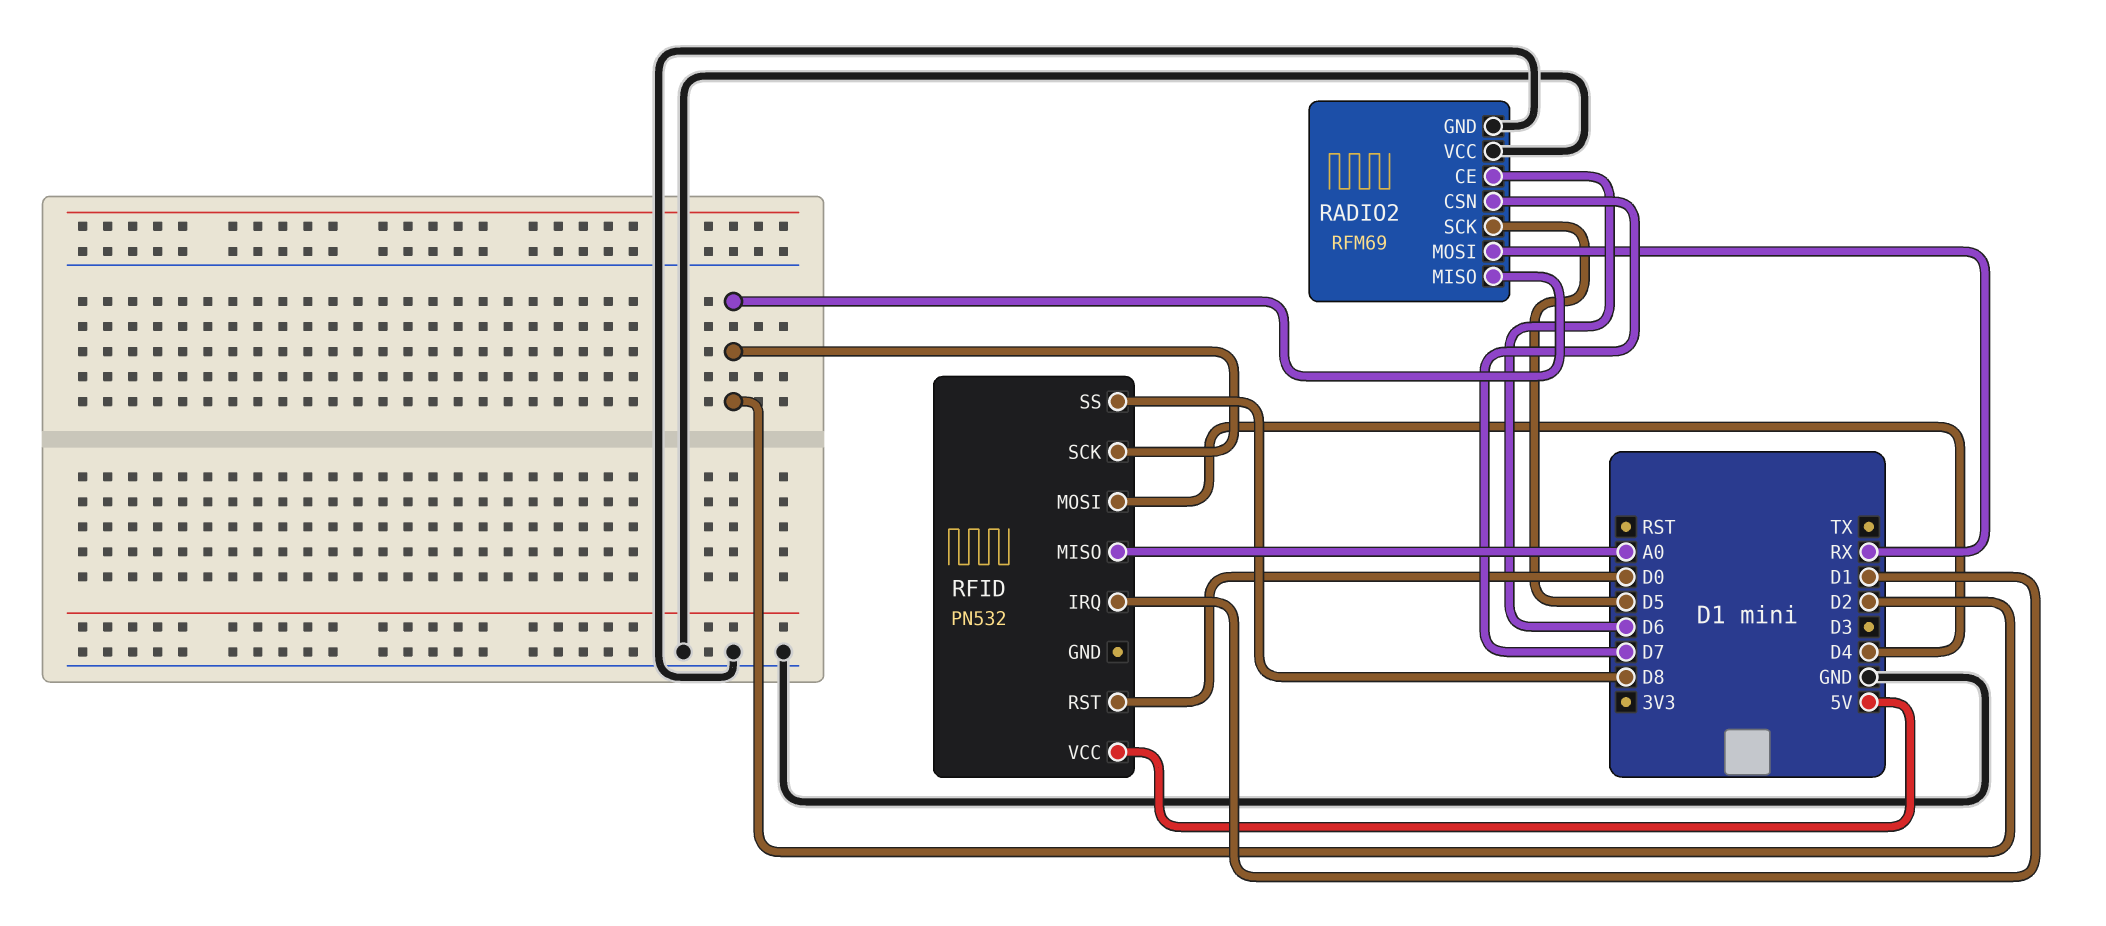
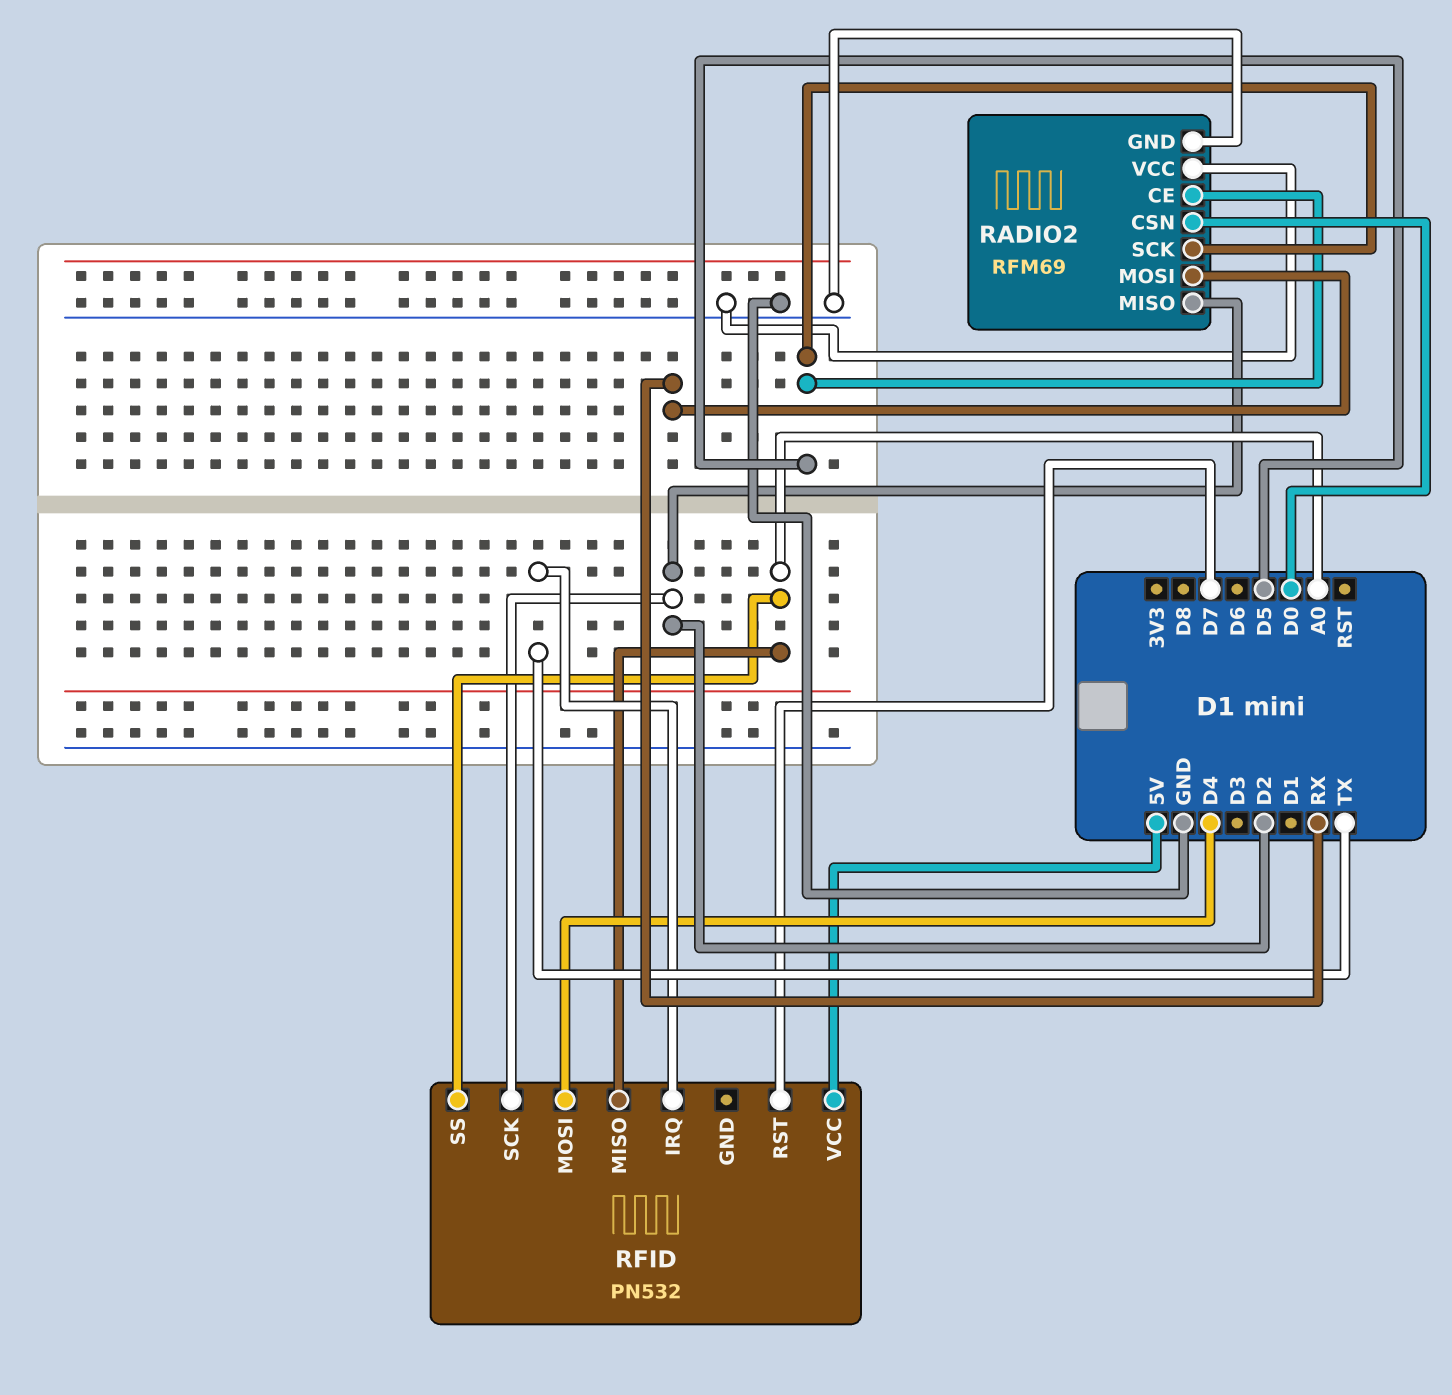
RADIO2 pin CE: D6 -> D5
RADIO2 pin CSN: D7 -> D0
RFID pin IRQ: D1 -> TX
RFID pin RST: D0 -> D7
RFID pin SS: D8 -> A0

